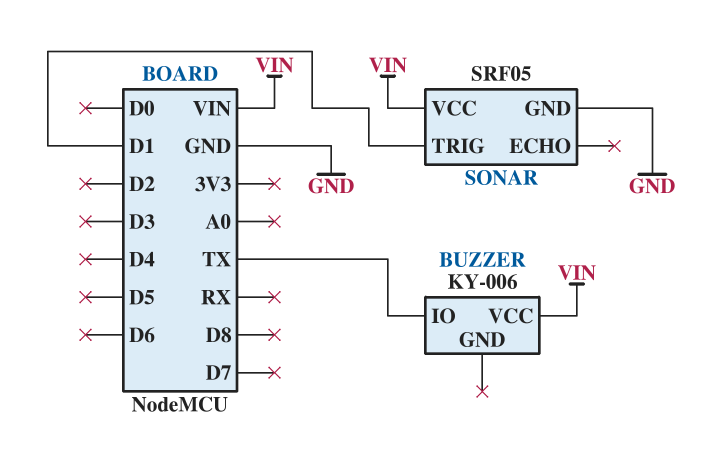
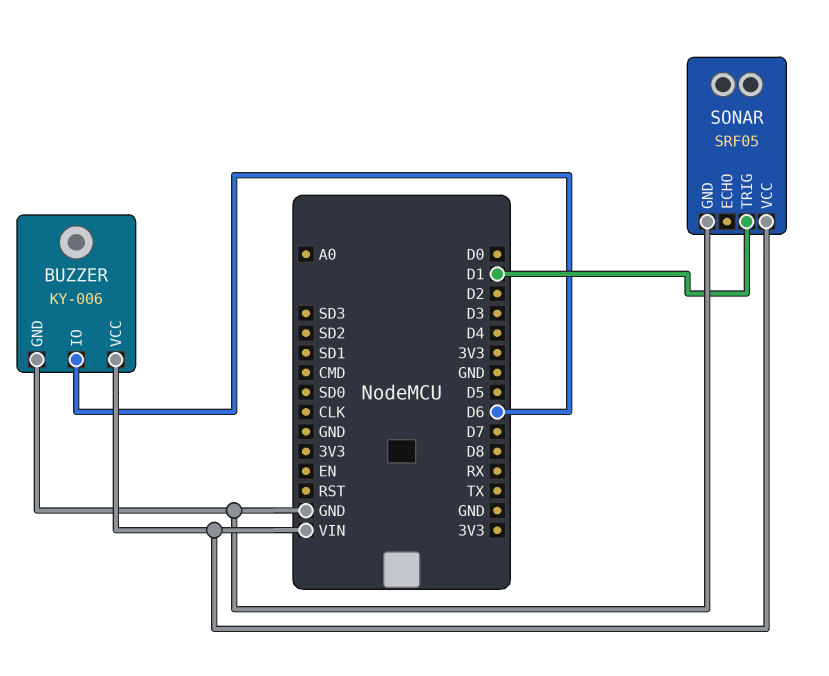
BUZZER pin GND: none -> GND
BUZZER pin IO: TX -> D6

